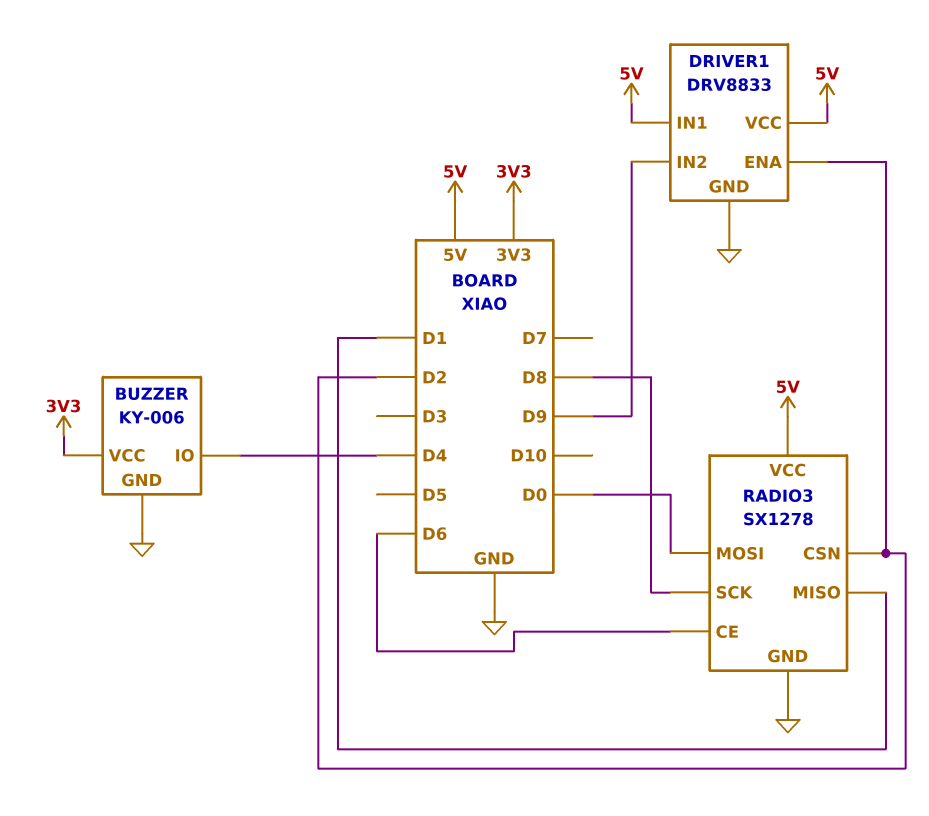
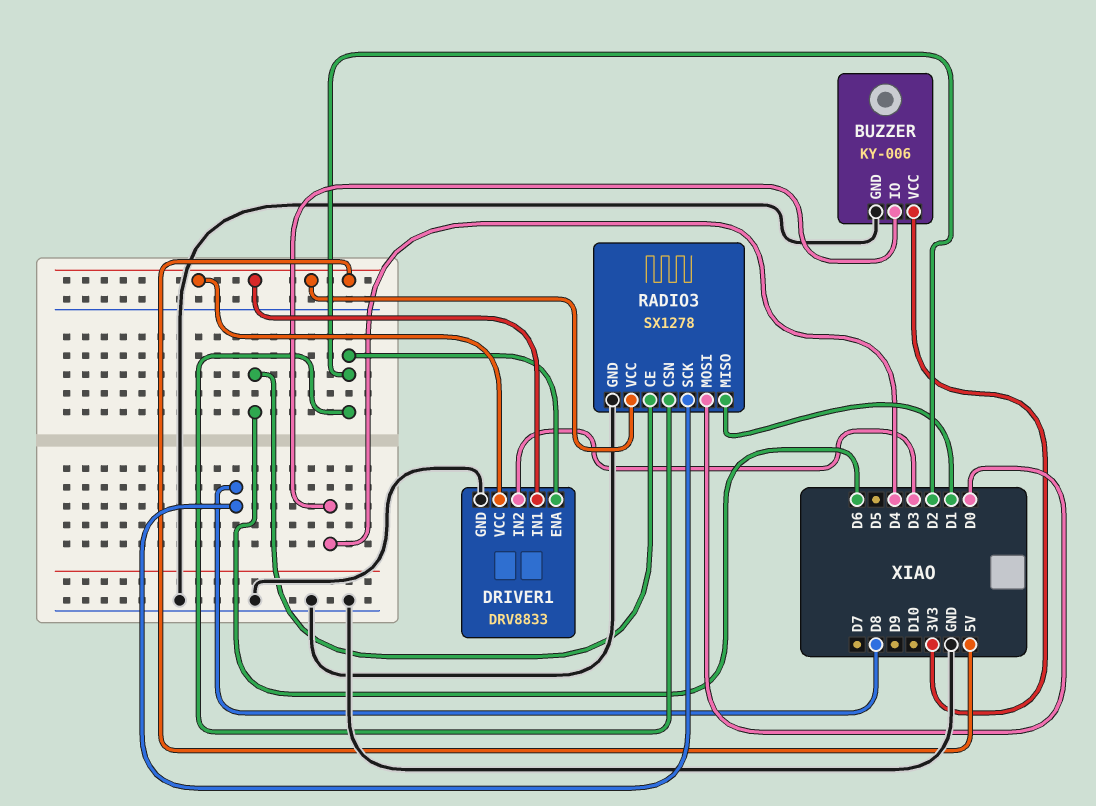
DRIVER1 pin IN2: D9 -> D3

